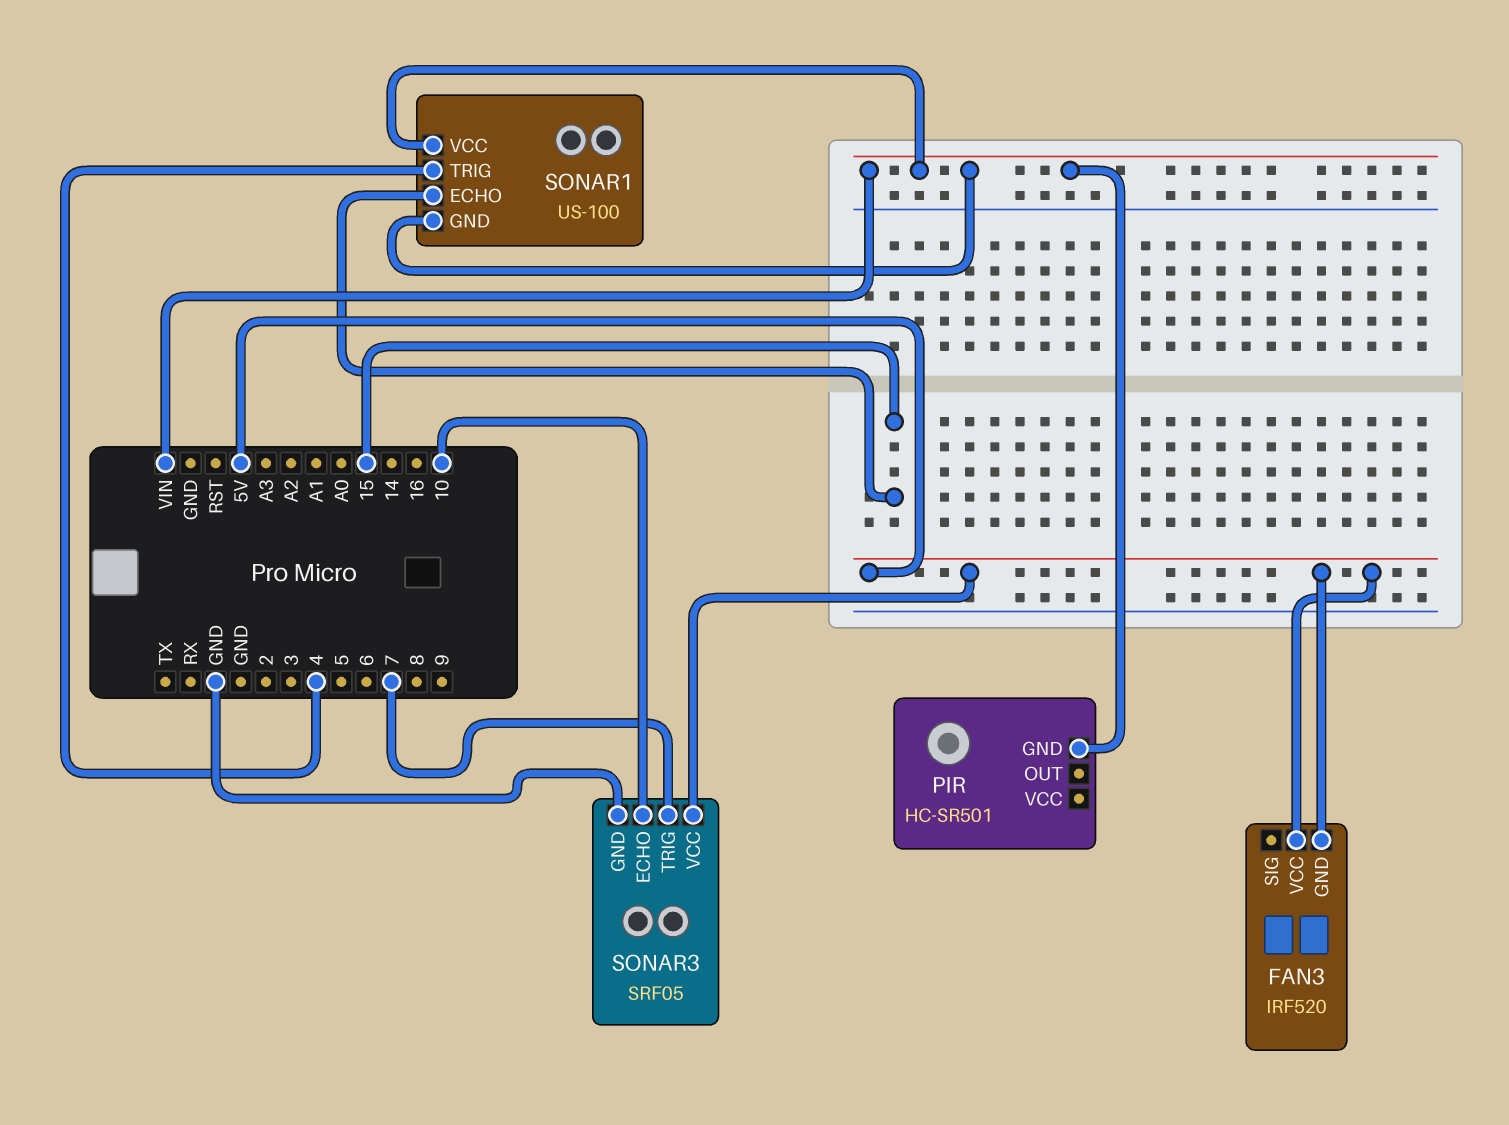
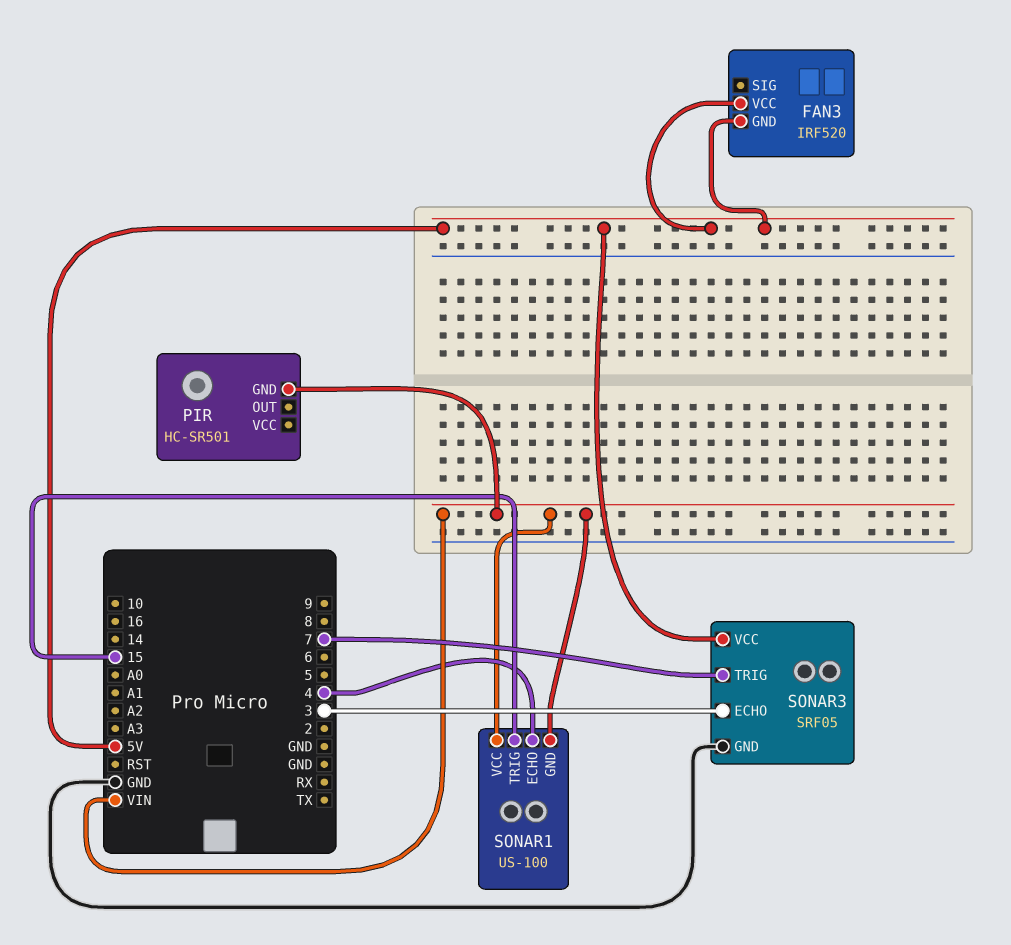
SONAR1 pin ECHO: 15 -> 4
SONAR1 pin TRIG: 4 -> 15
SONAR3 pin ECHO: 10 -> 3

